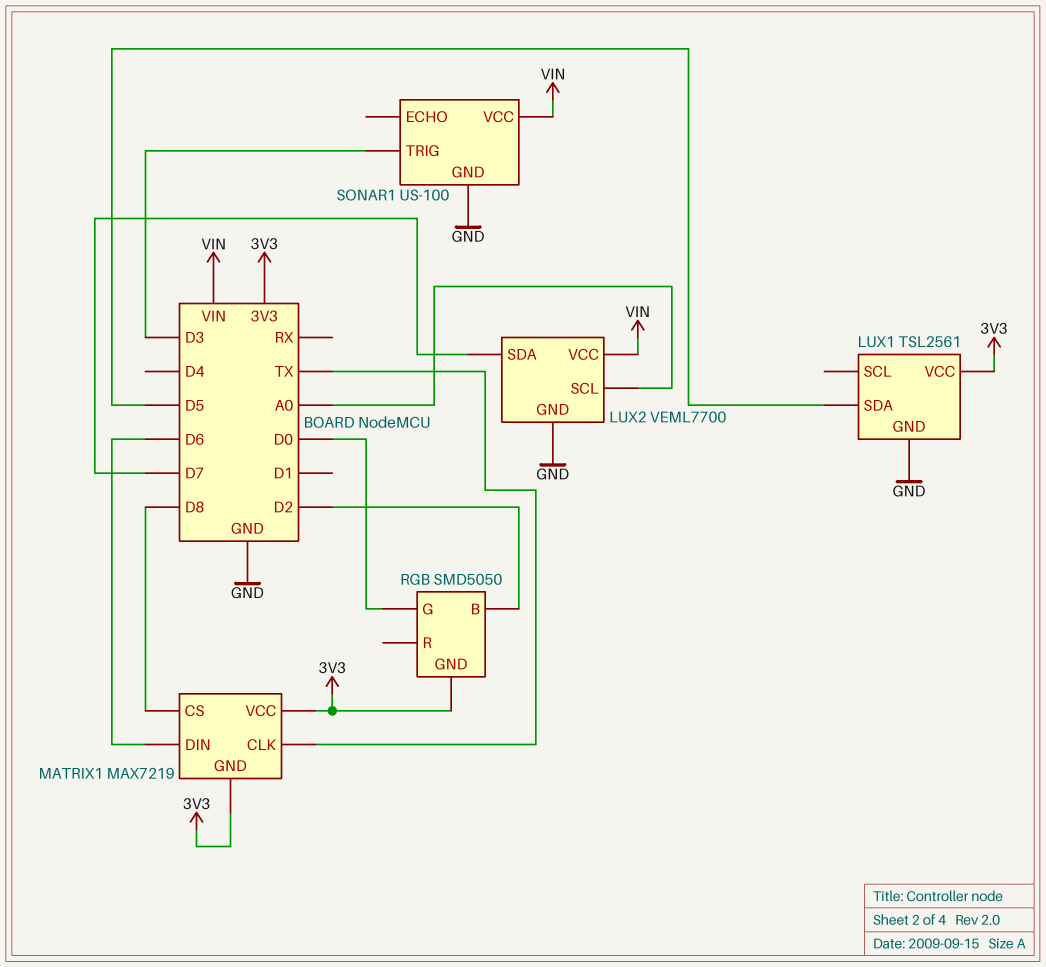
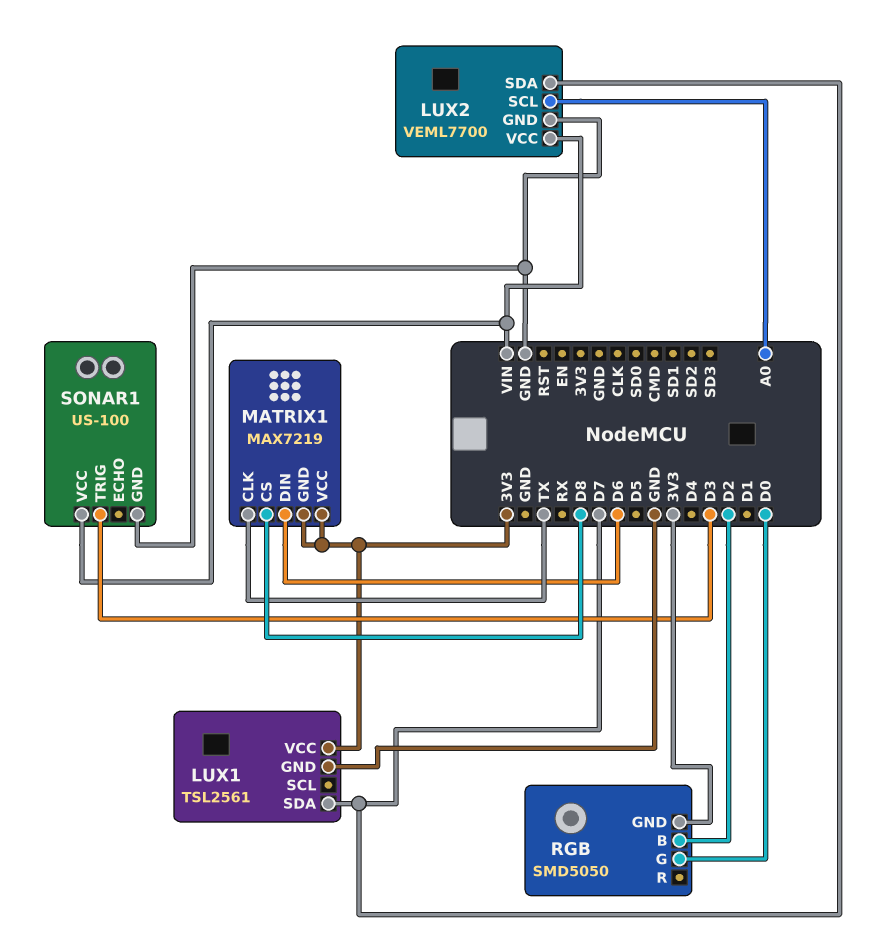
LUX1 pin SDA: D5 -> D7

